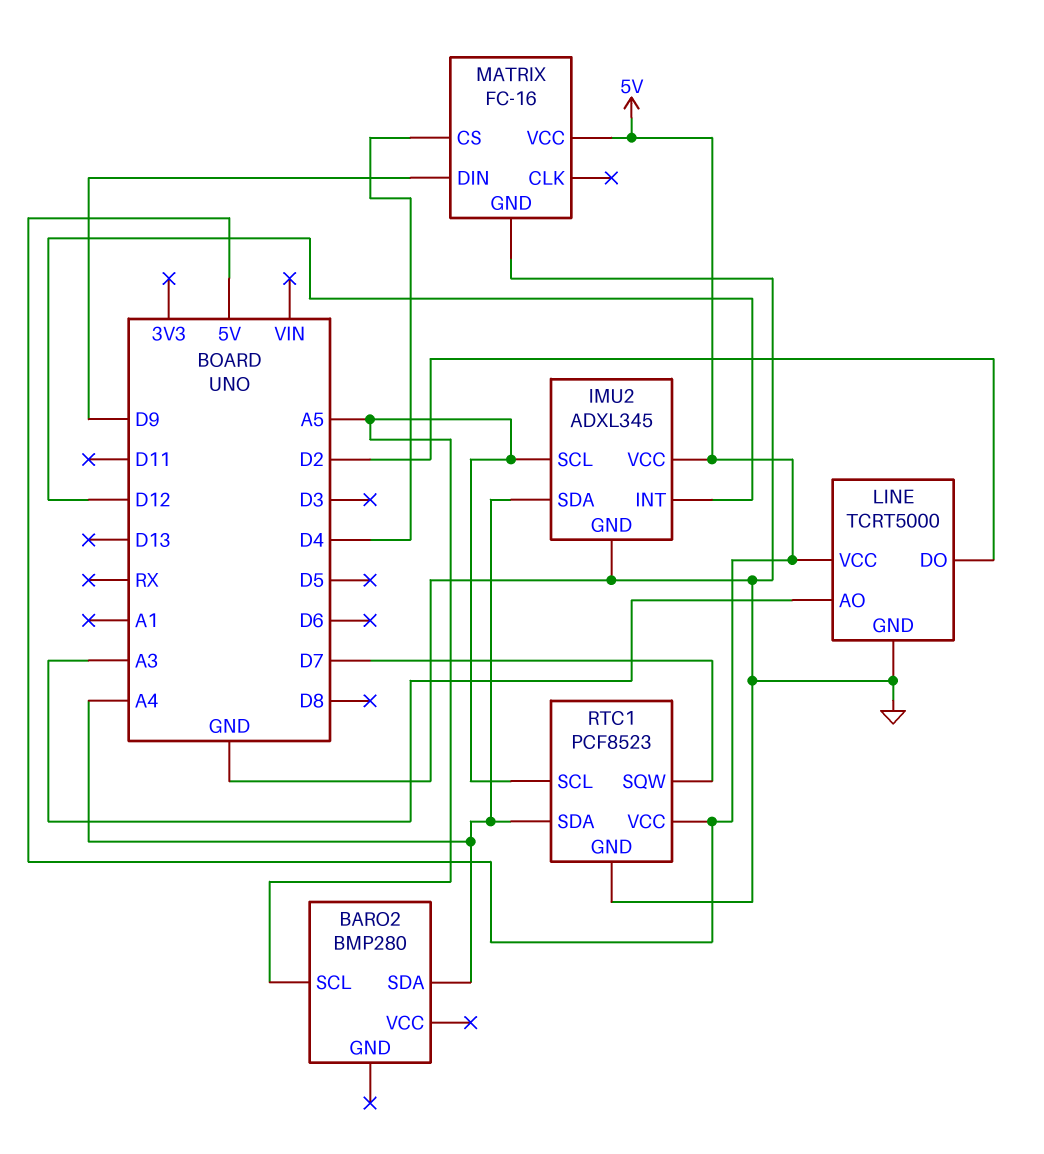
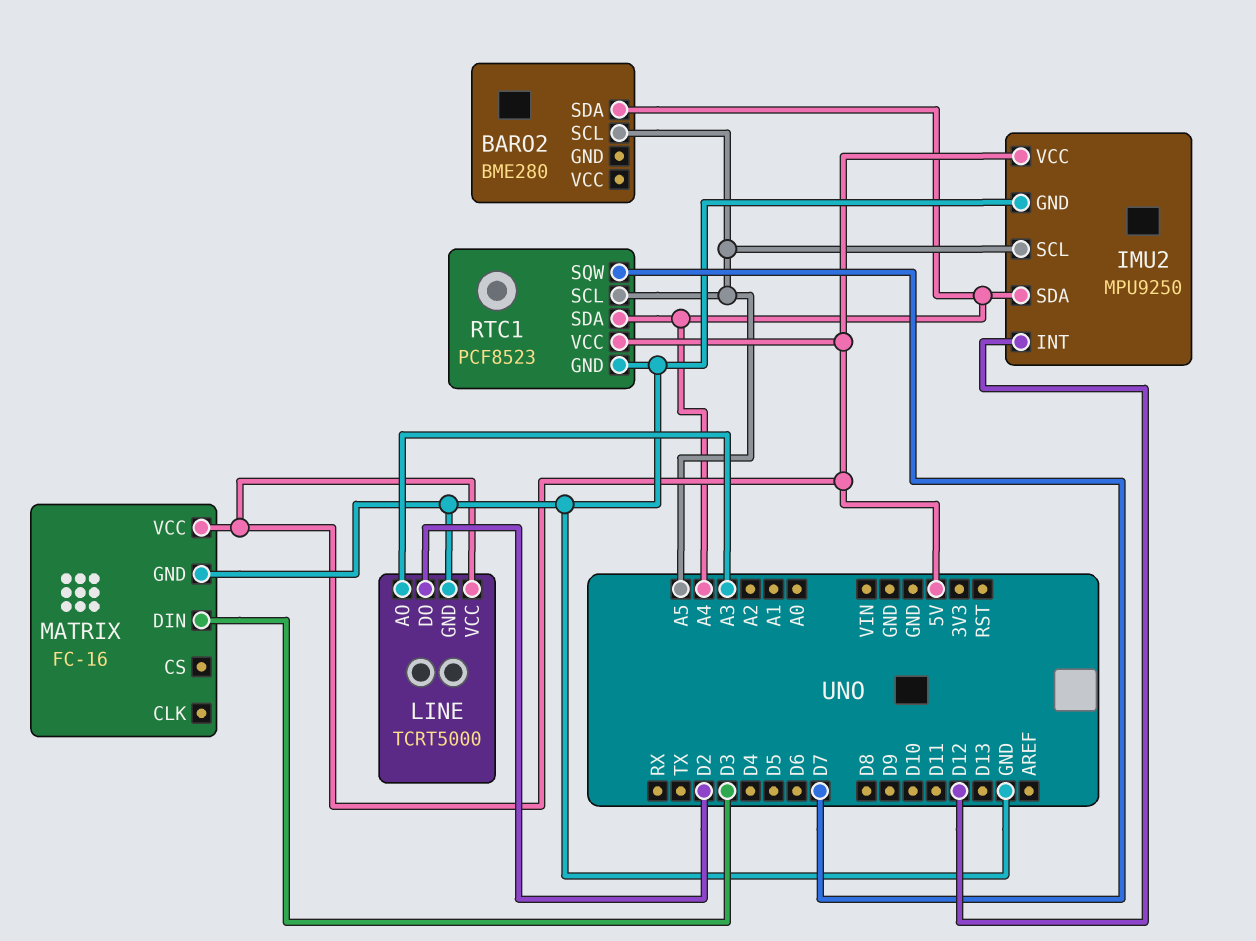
BARO2: BMP280 -> BME280
IMU2: ADXL345 -> MPU9250
MATRIX pin CS: D4 -> none
MATRIX pin DIN: D9 -> D3

